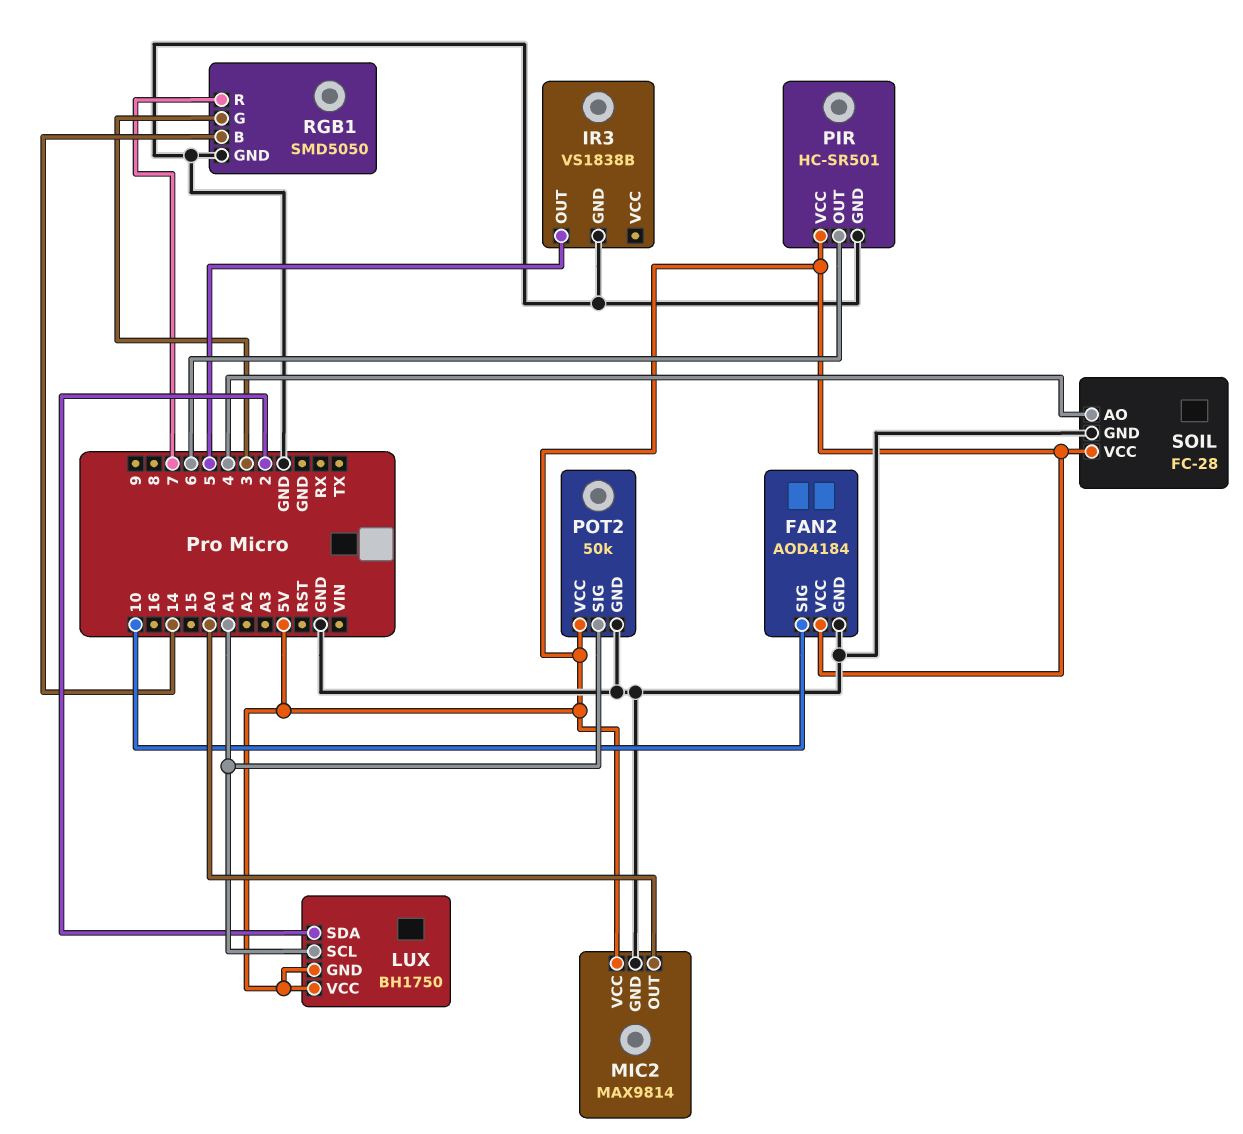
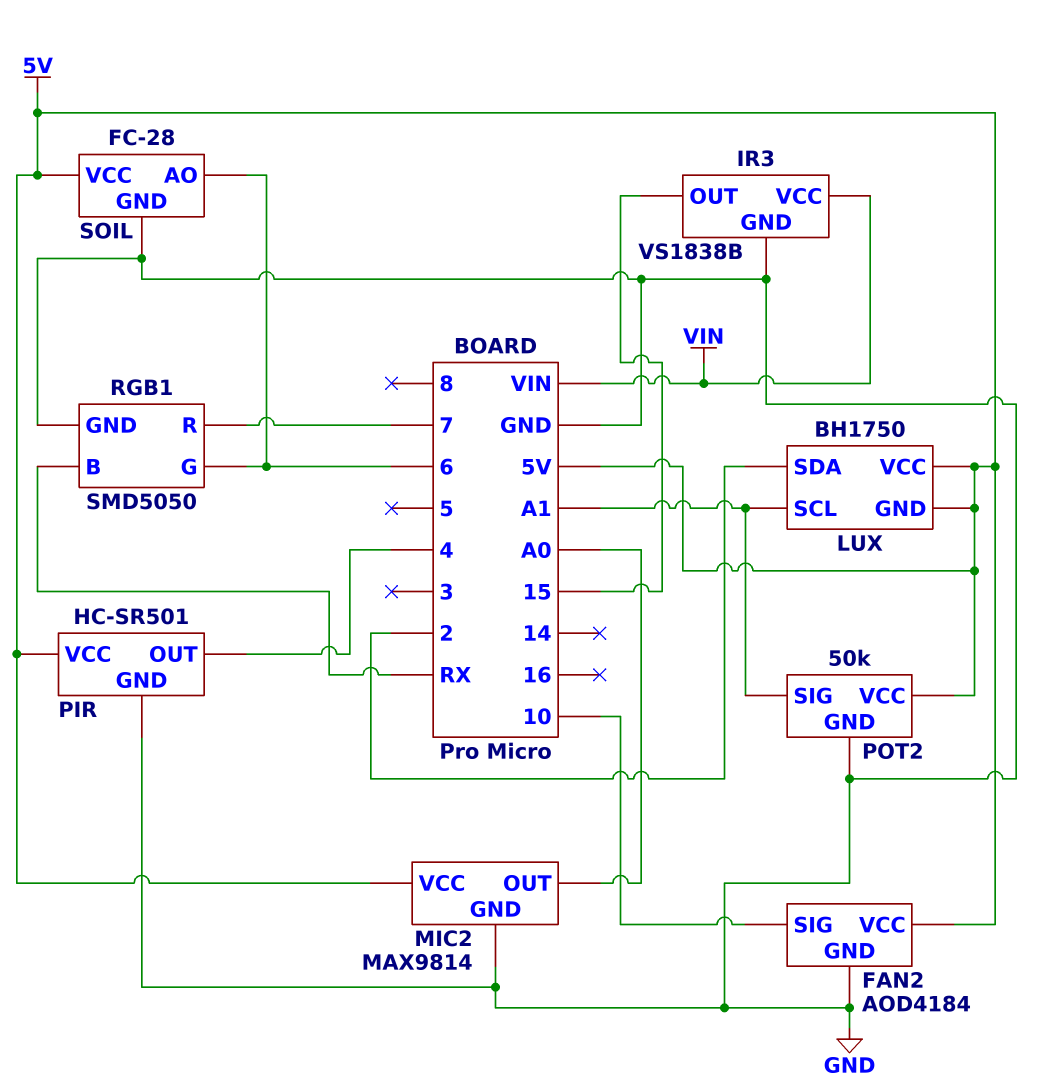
IR3 pin OUT: 5 -> 15
IR3 pin VCC: none -> VIN
PIR pin OUT: 6 -> 4
RGB1 pin B: 14 -> RX
RGB1 pin G: 3 -> 6
SOIL pin AO: 4 -> 6

